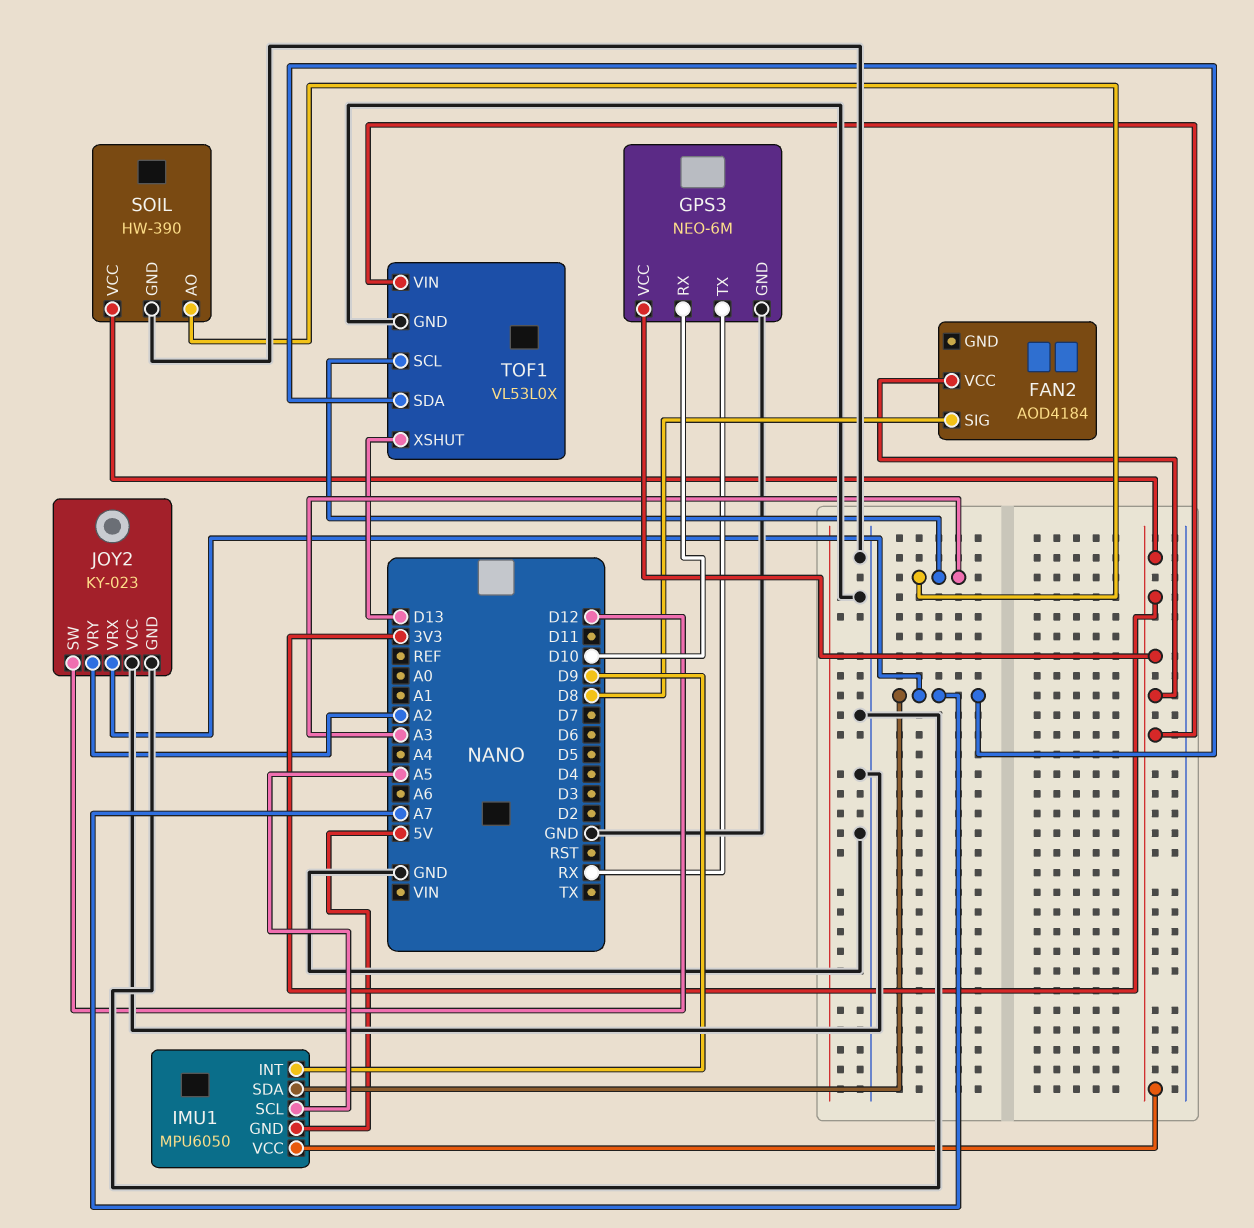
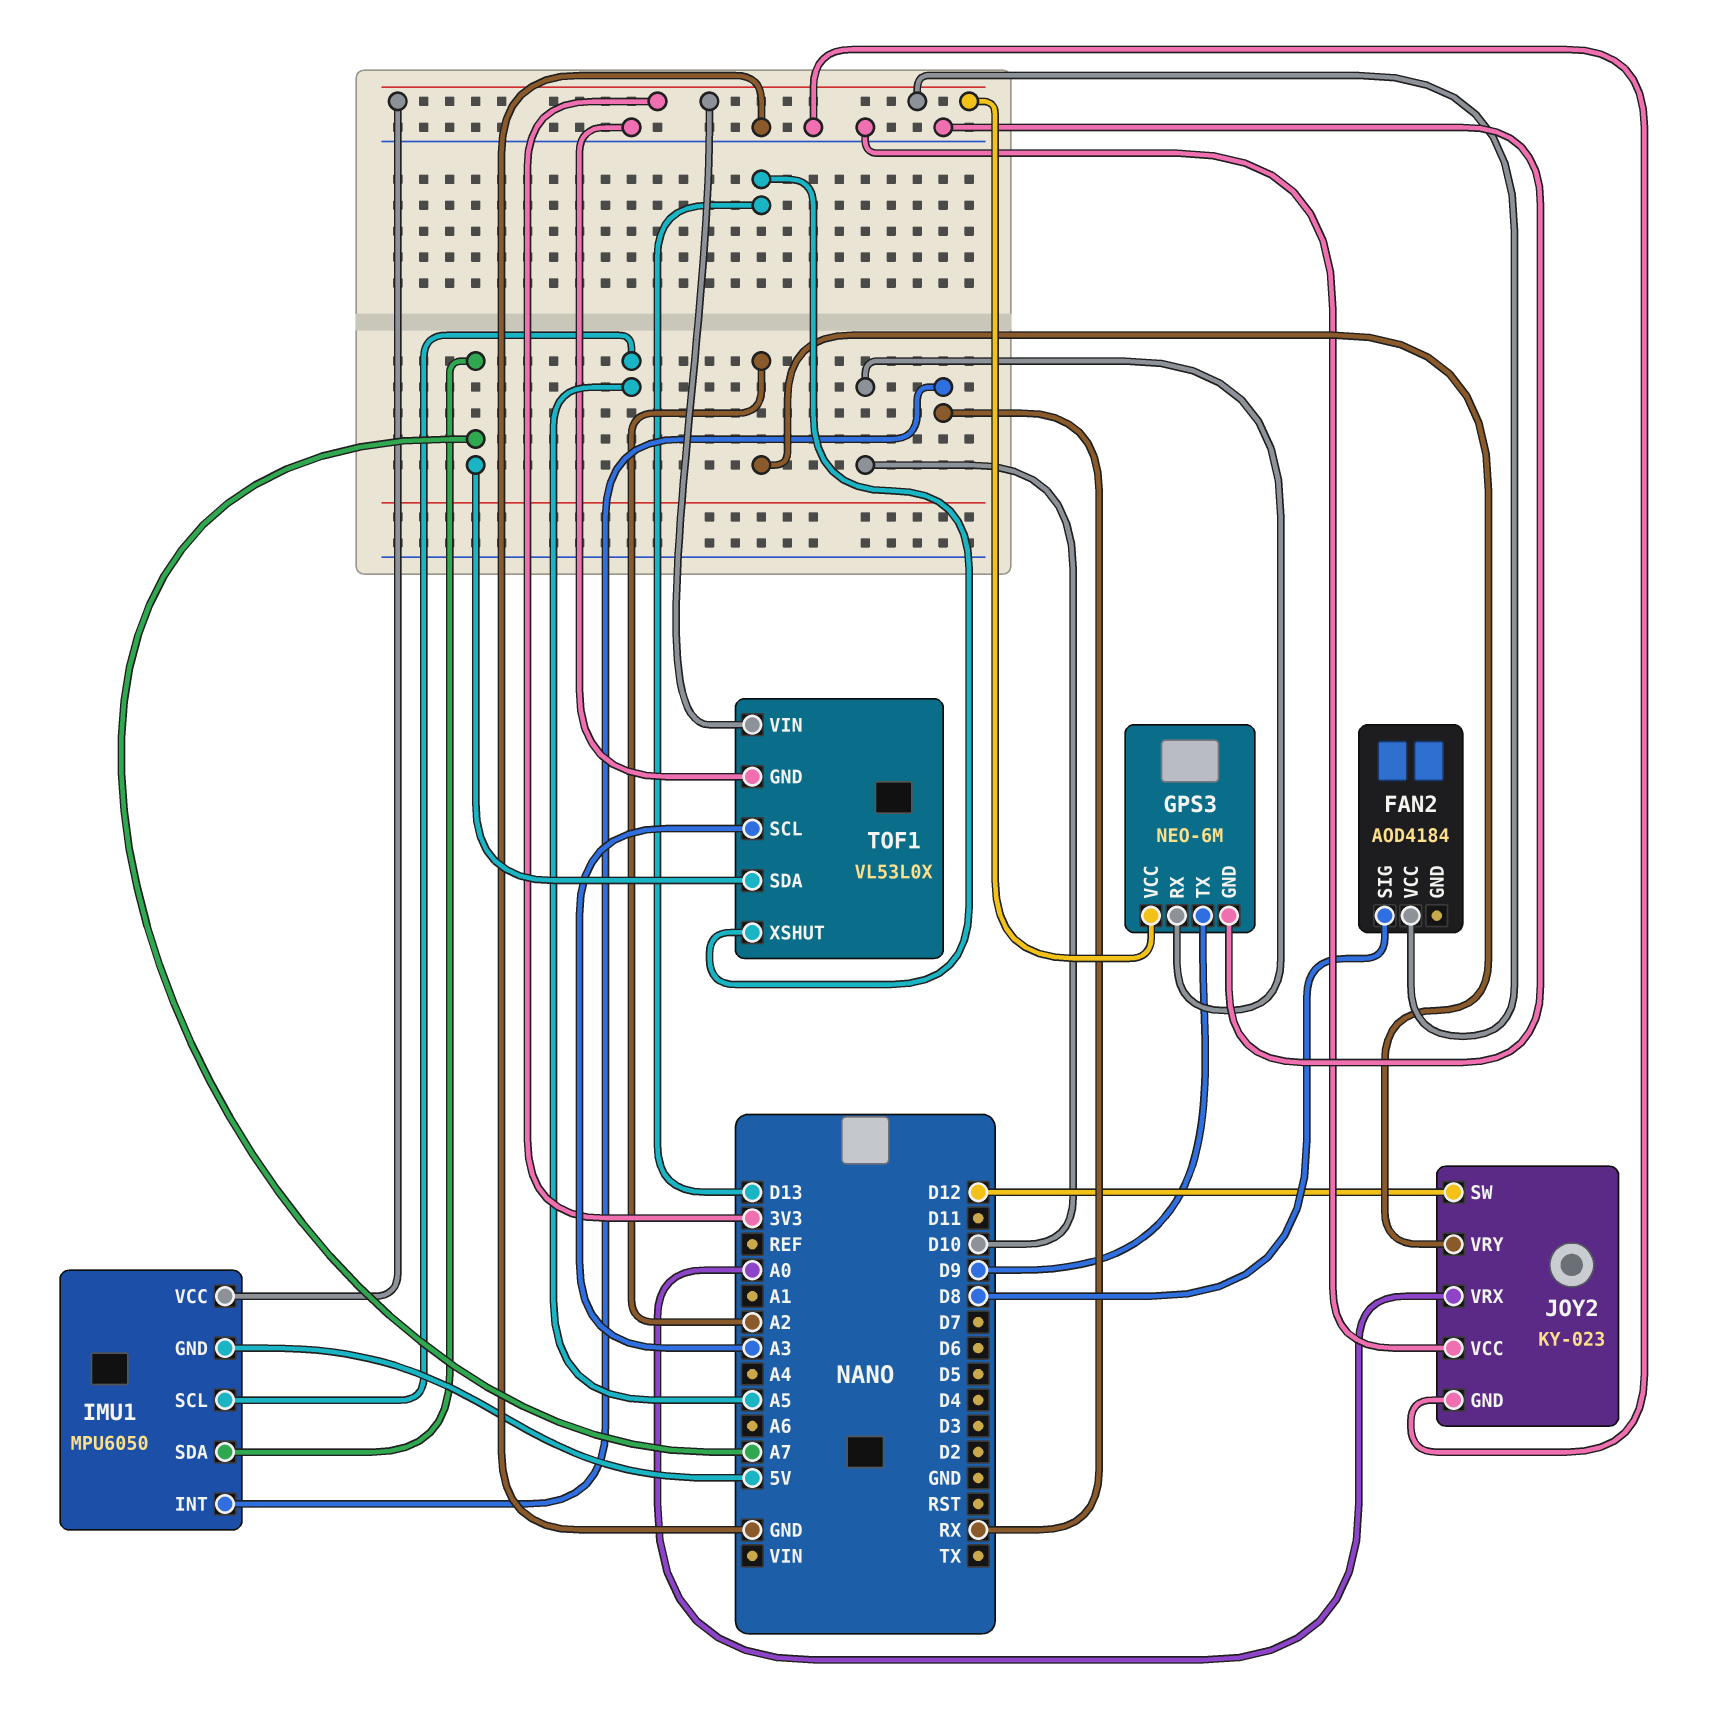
GPS3 pin TX: RX -> D9
IMU1 pin INT: D9 -> RX
JOY2 pin VRX: A7 -> A0
SOIL: HW-390 -> none
SOIL pin AO: A3 -> none
SOIL pin GND: GND -> none
SOIL pin VCC: 3V3 -> none

